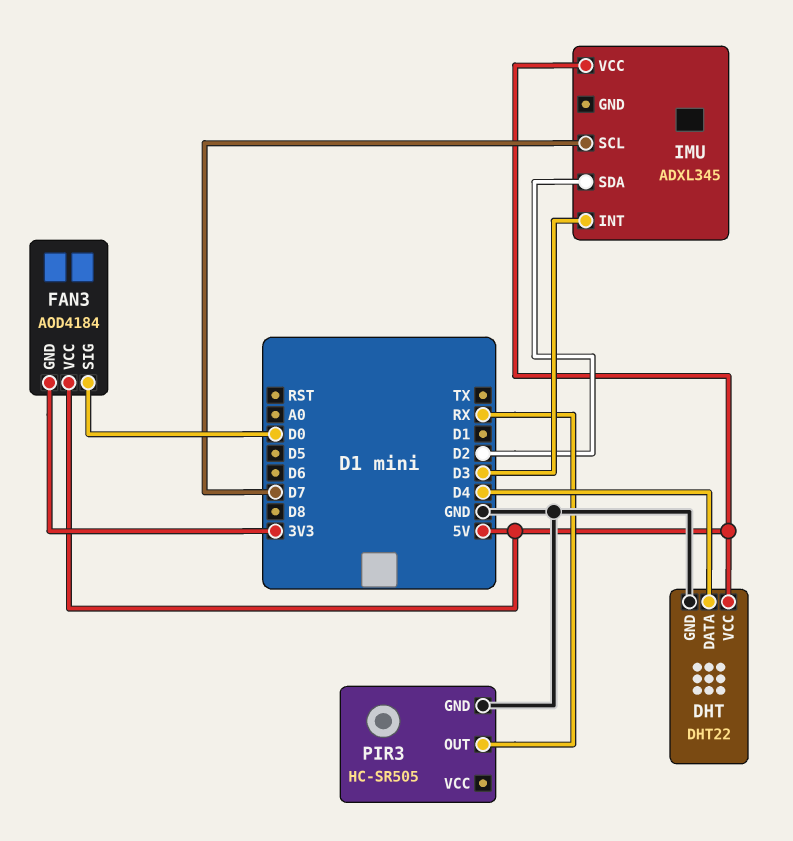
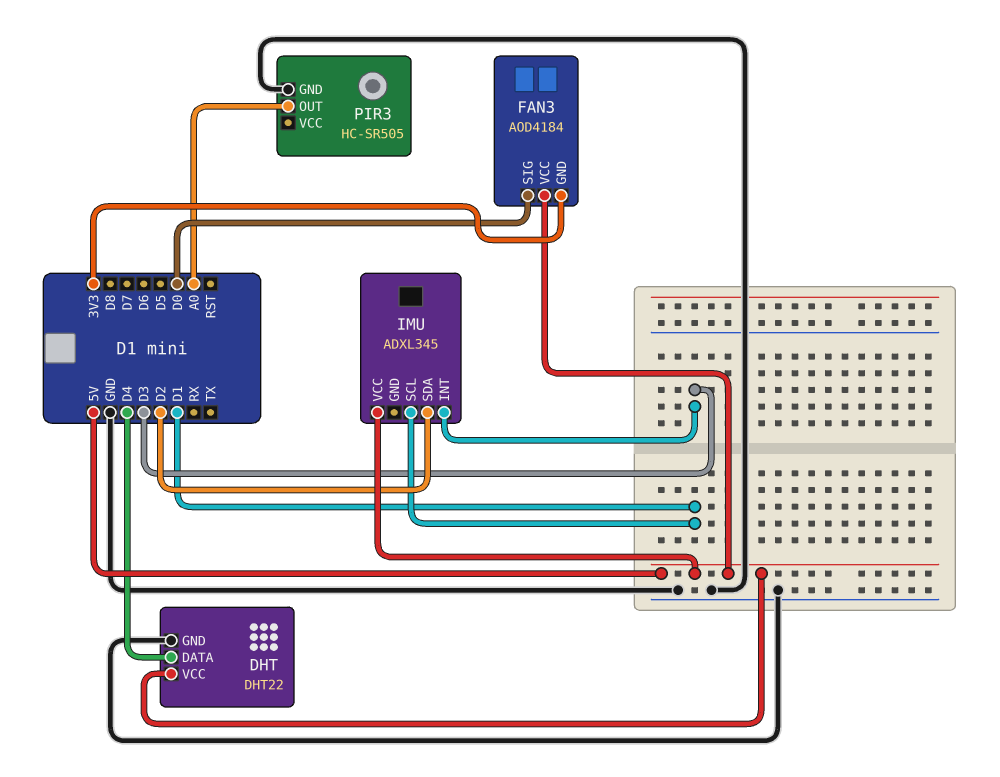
IMU pin SCL: D7 -> D1
PIR3 pin OUT: RX -> A0

